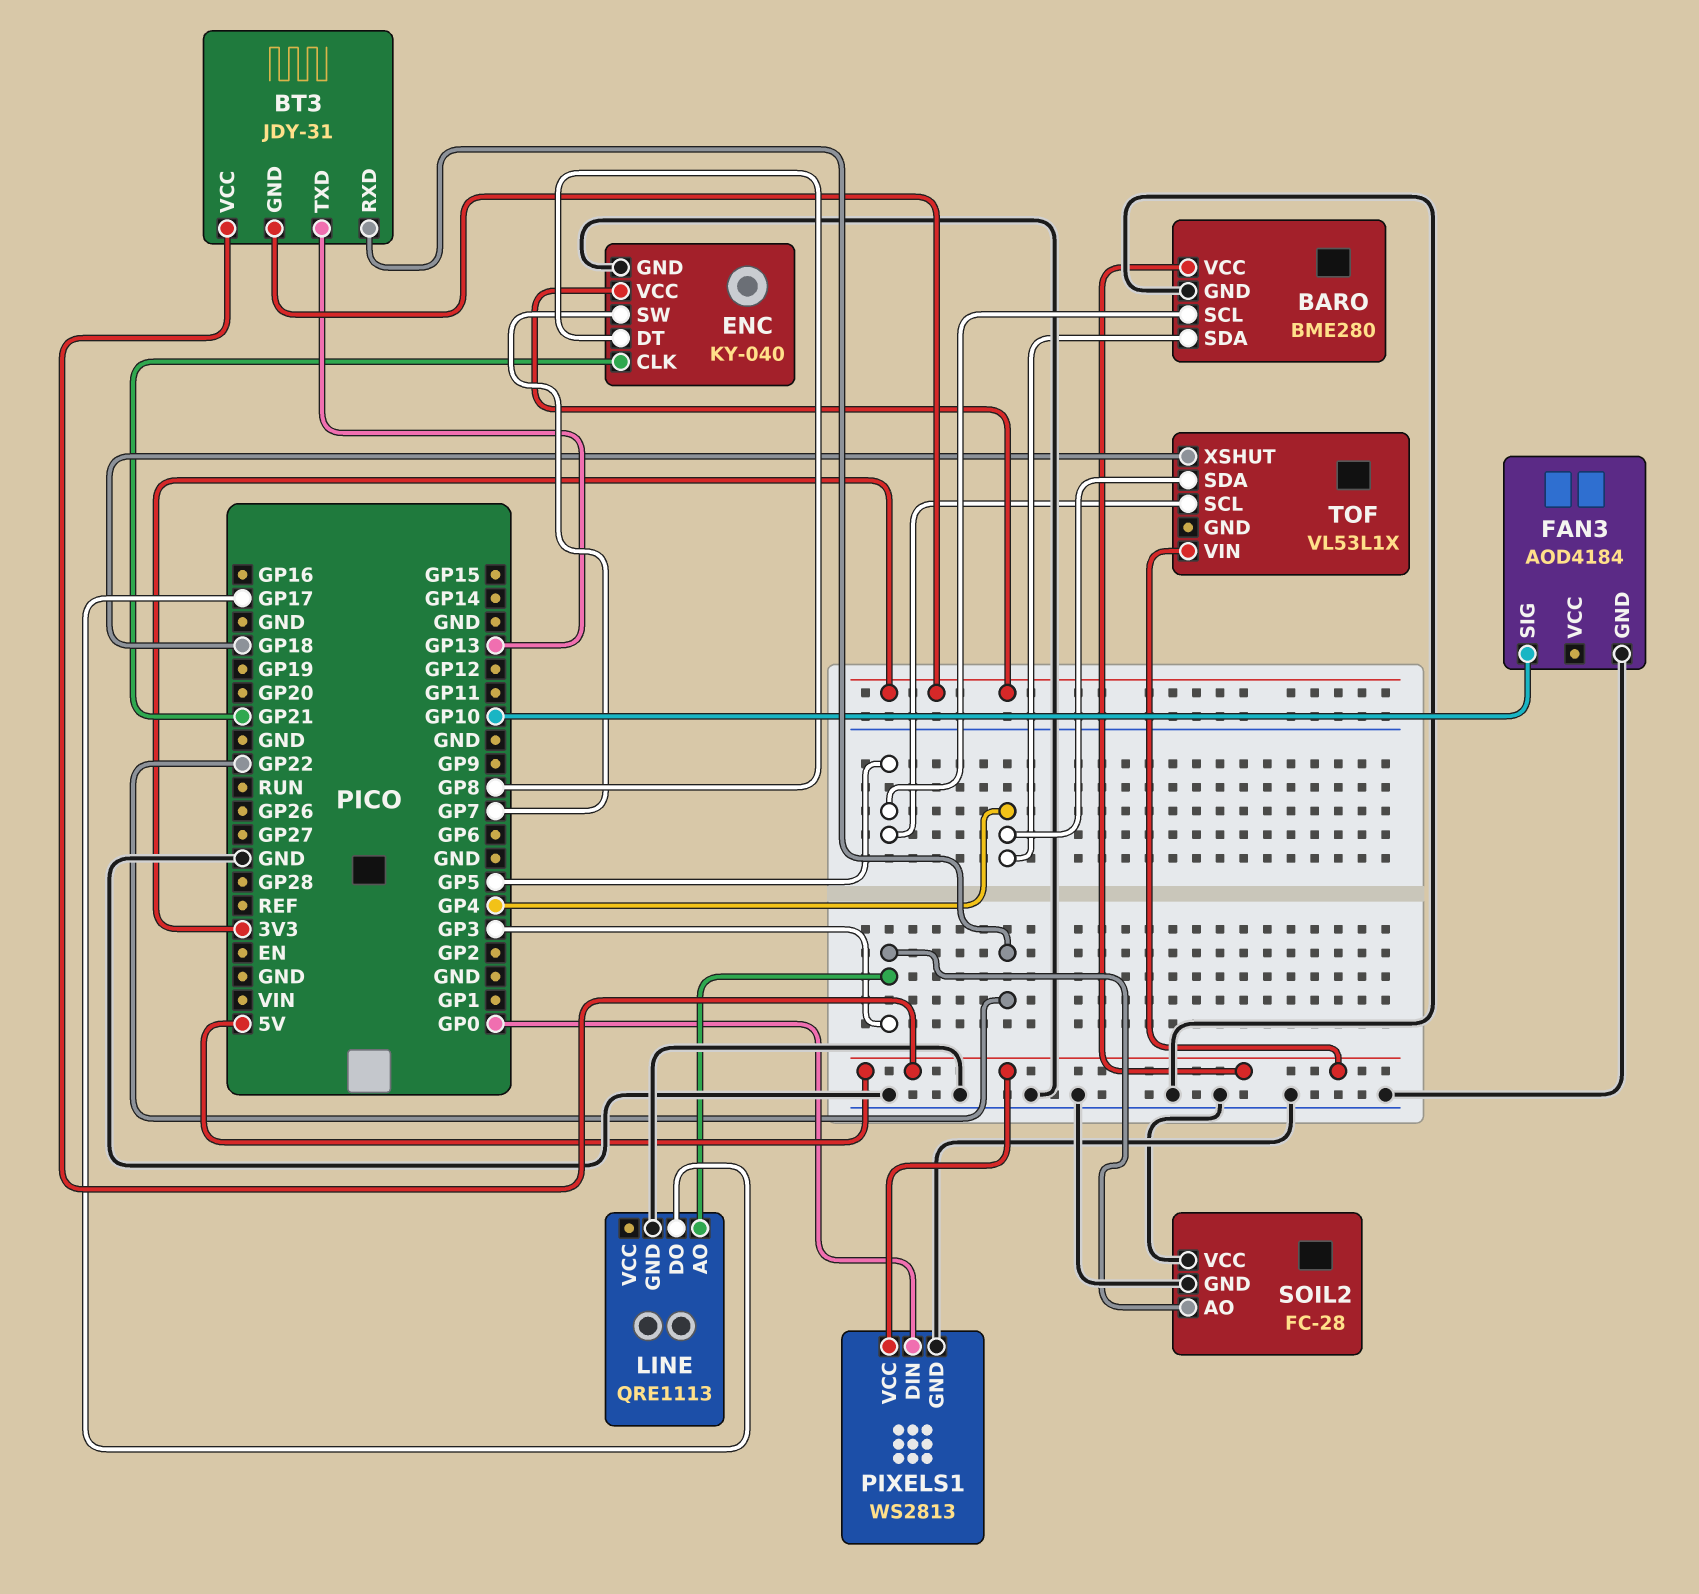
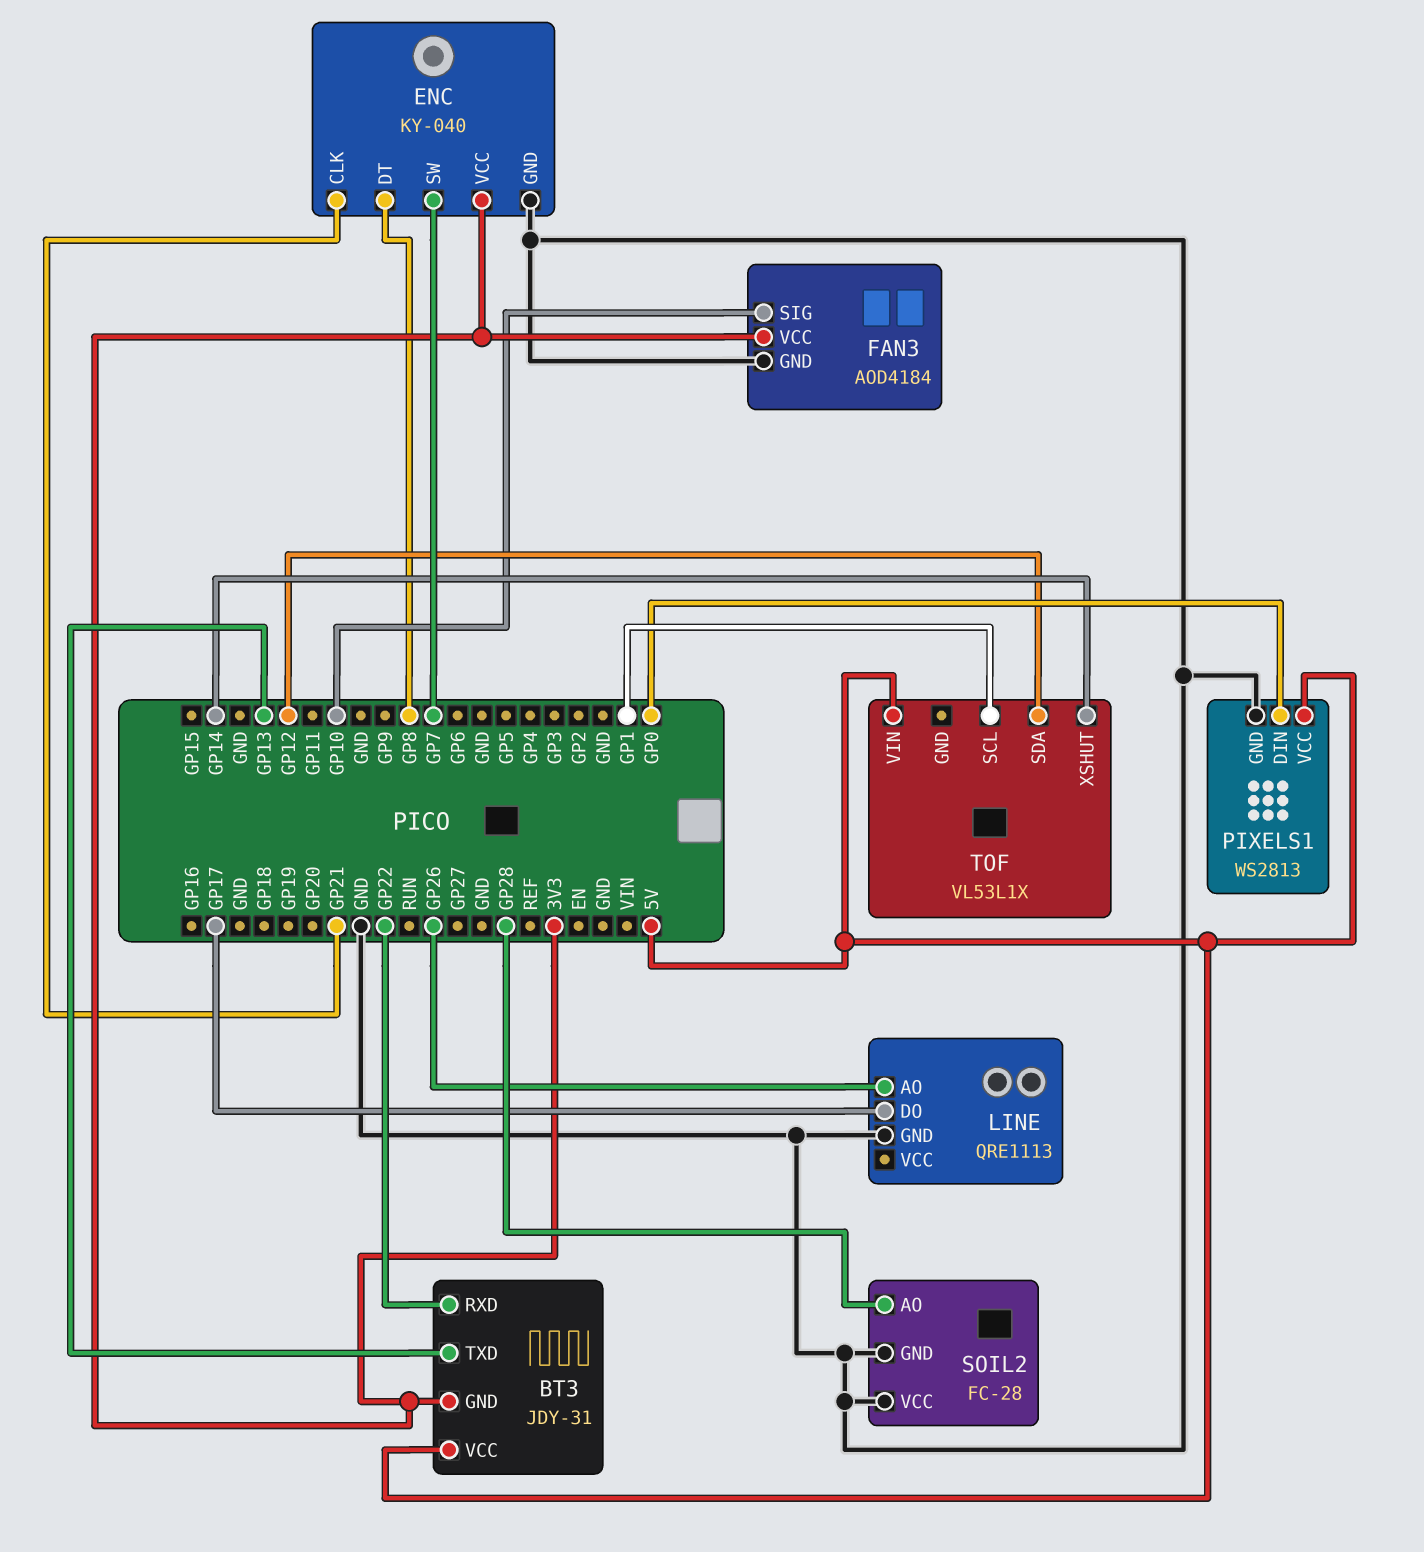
BARO: BME280 -> none
BARO pin GND: GND -> none
BARO pin SCL: GP5 -> none
BARO pin SDA: GP4 -> none
BARO pin VCC: 5V -> none
FAN3 pin VCC: none -> 3V3
LINE pin AO: GP3 -> GP26
SOIL2 pin AO: GP3 -> GP28
TOF pin SCL: GP5 -> GP1
TOF pin SDA: GP4 -> GP12
TOF pin XSHUT: GP18 -> GP14

